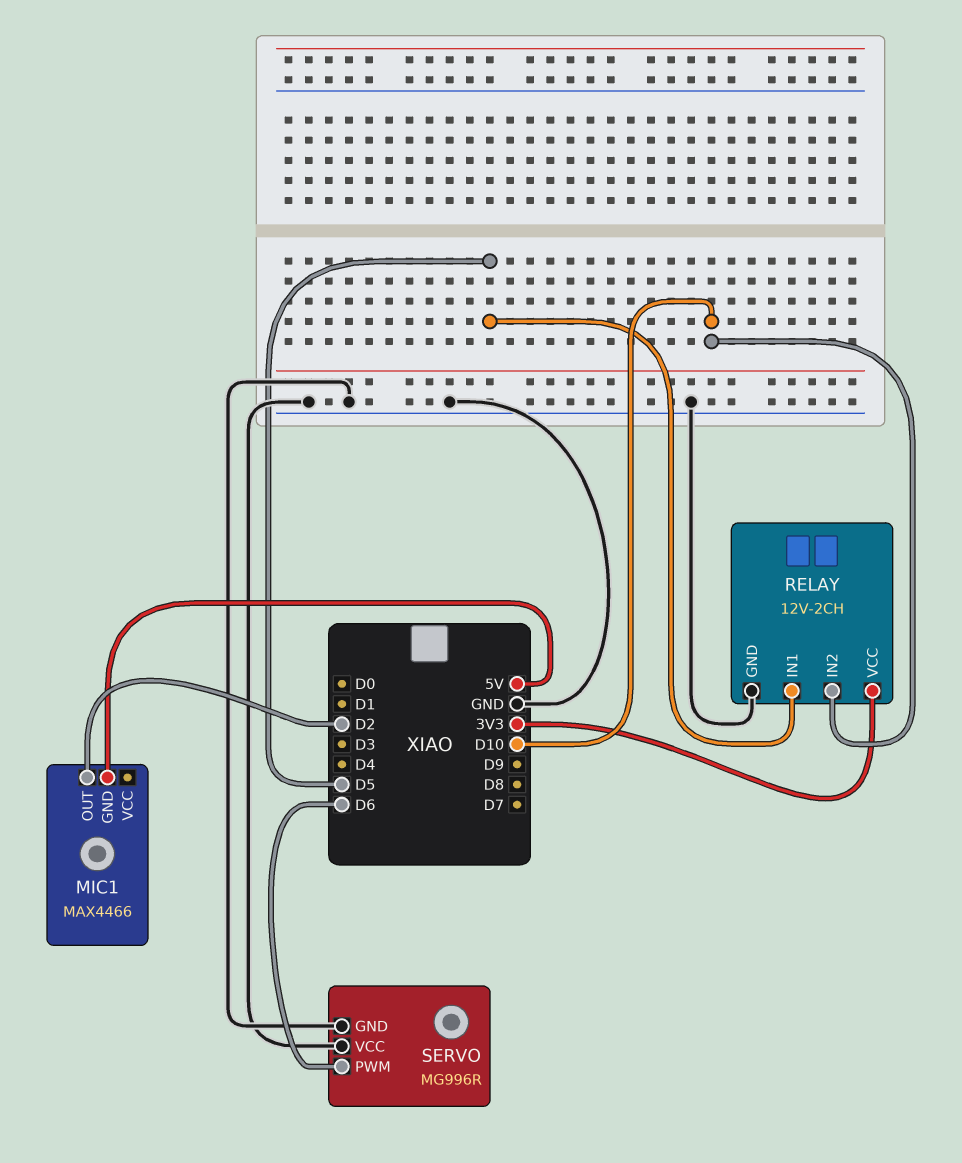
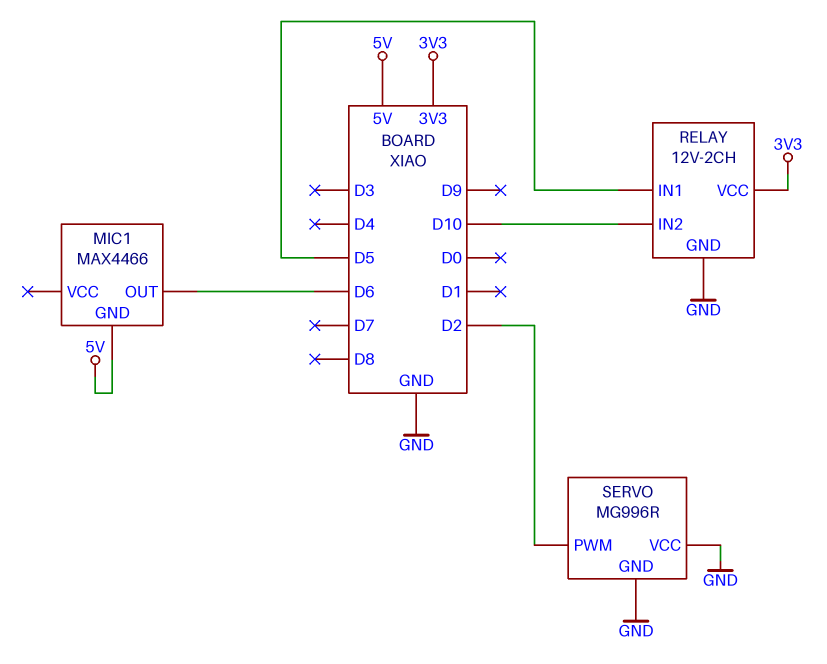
MIC1 pin OUT: D2 -> D6
SERVO pin PWM: D6 -> D2

